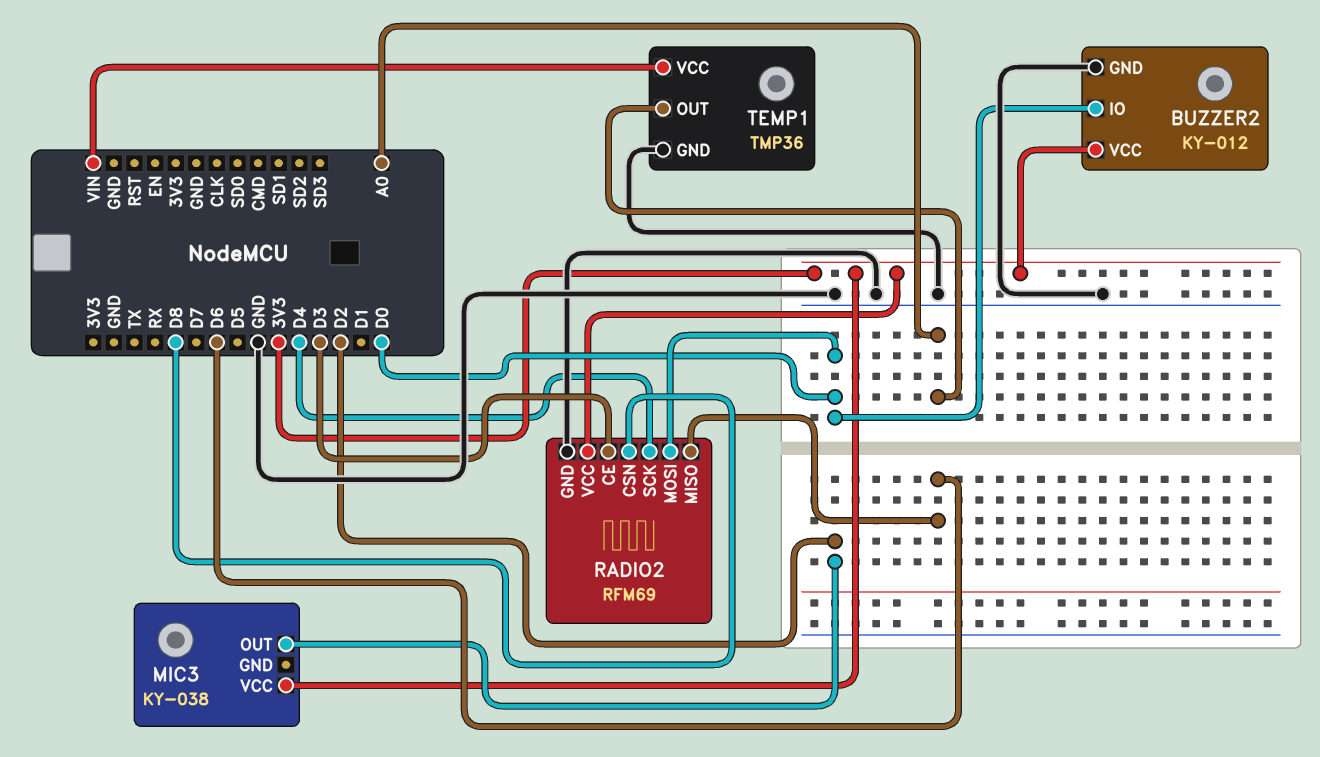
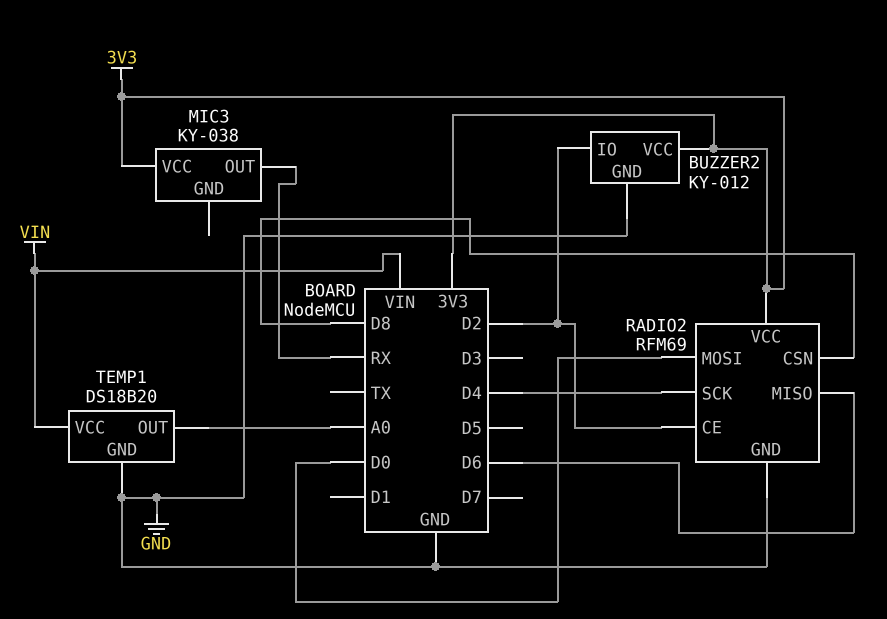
BUZZER2 pin IO: D0 -> D2
MIC3 pin OUT: D2 -> RX
RADIO2 pin CE: D3 -> D2
TEMP1: TMP36 -> DS18B20

